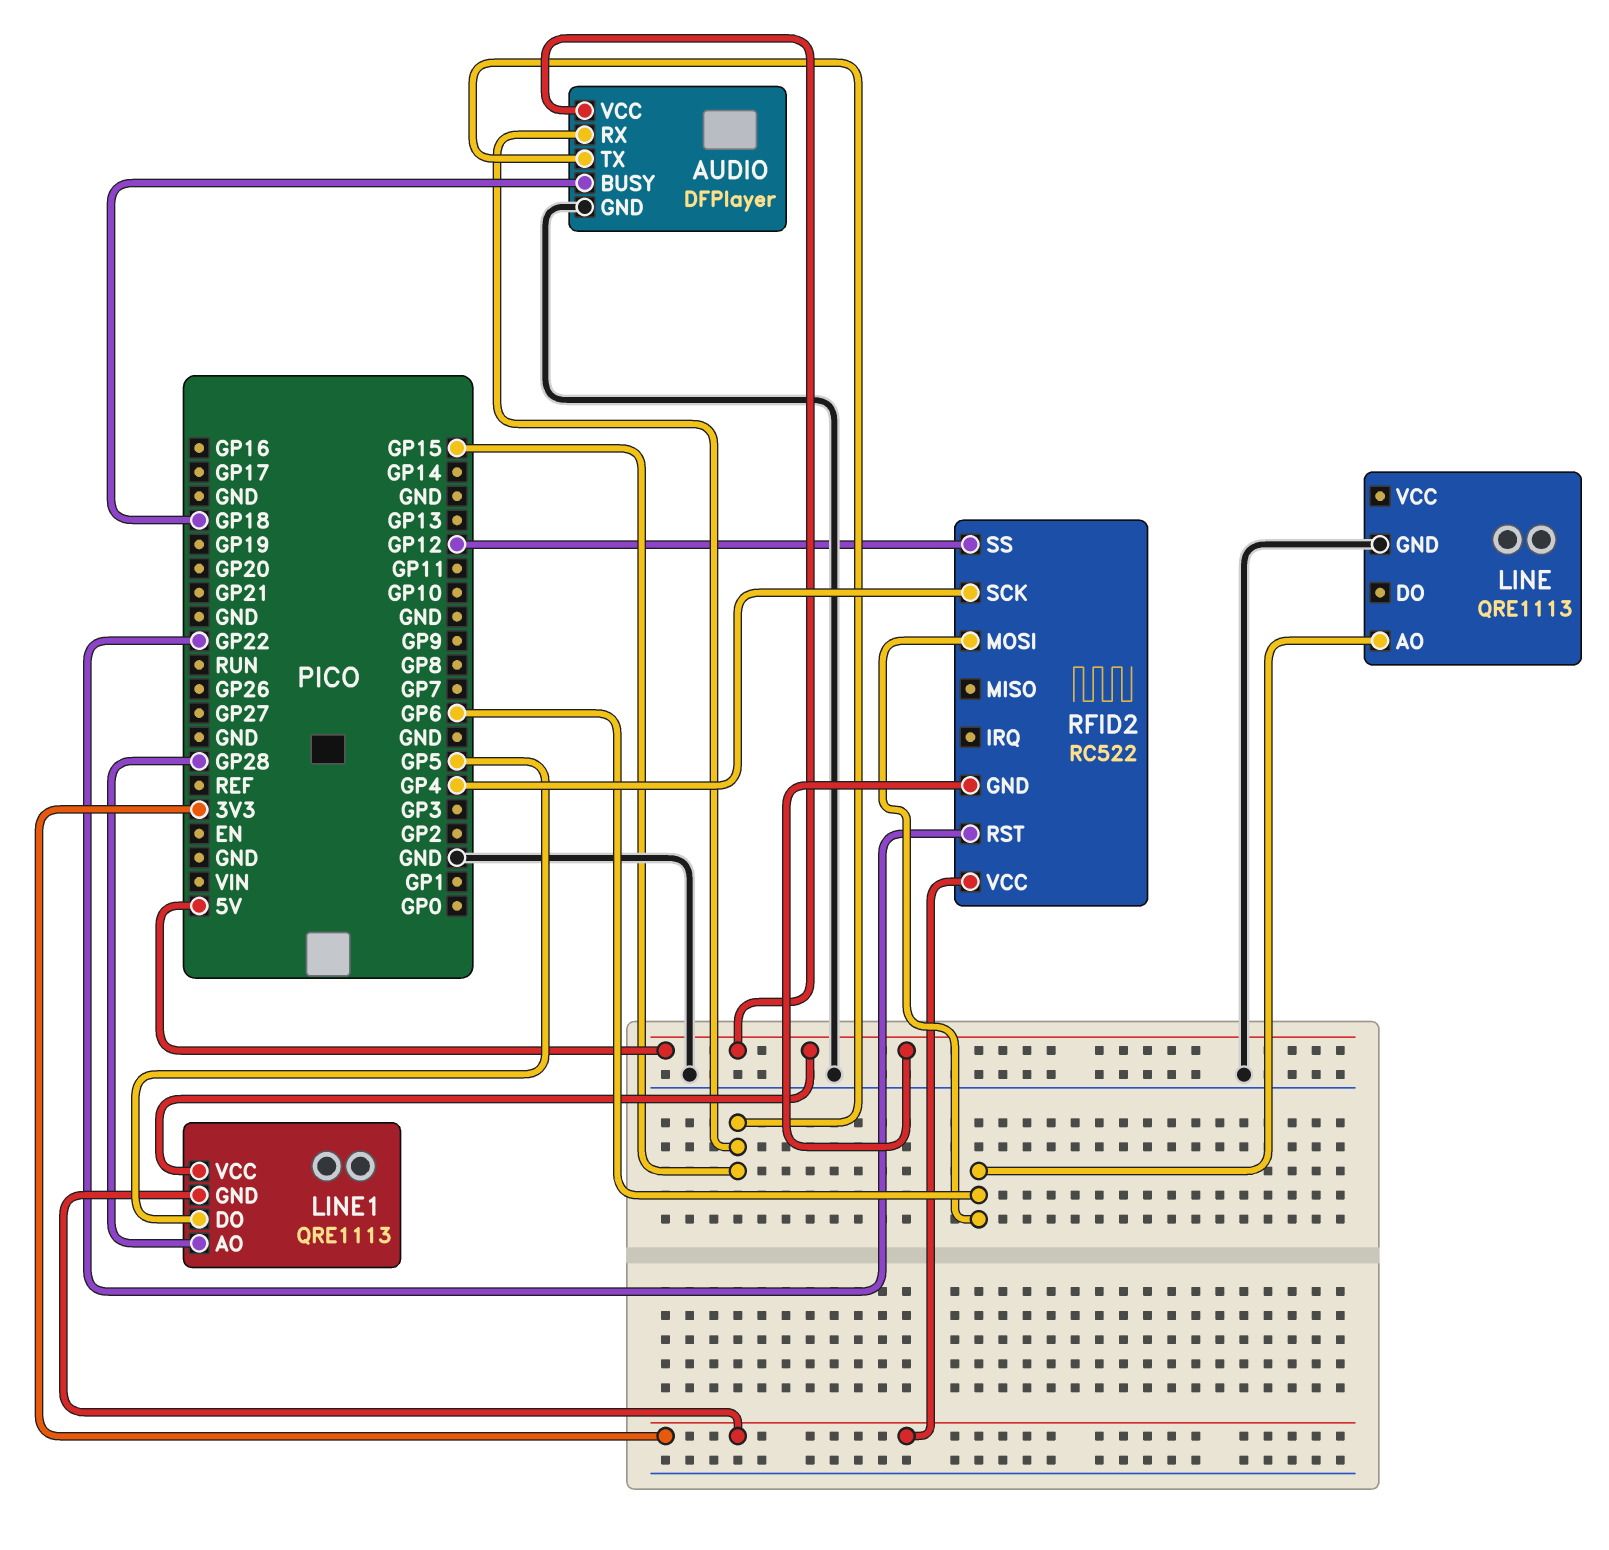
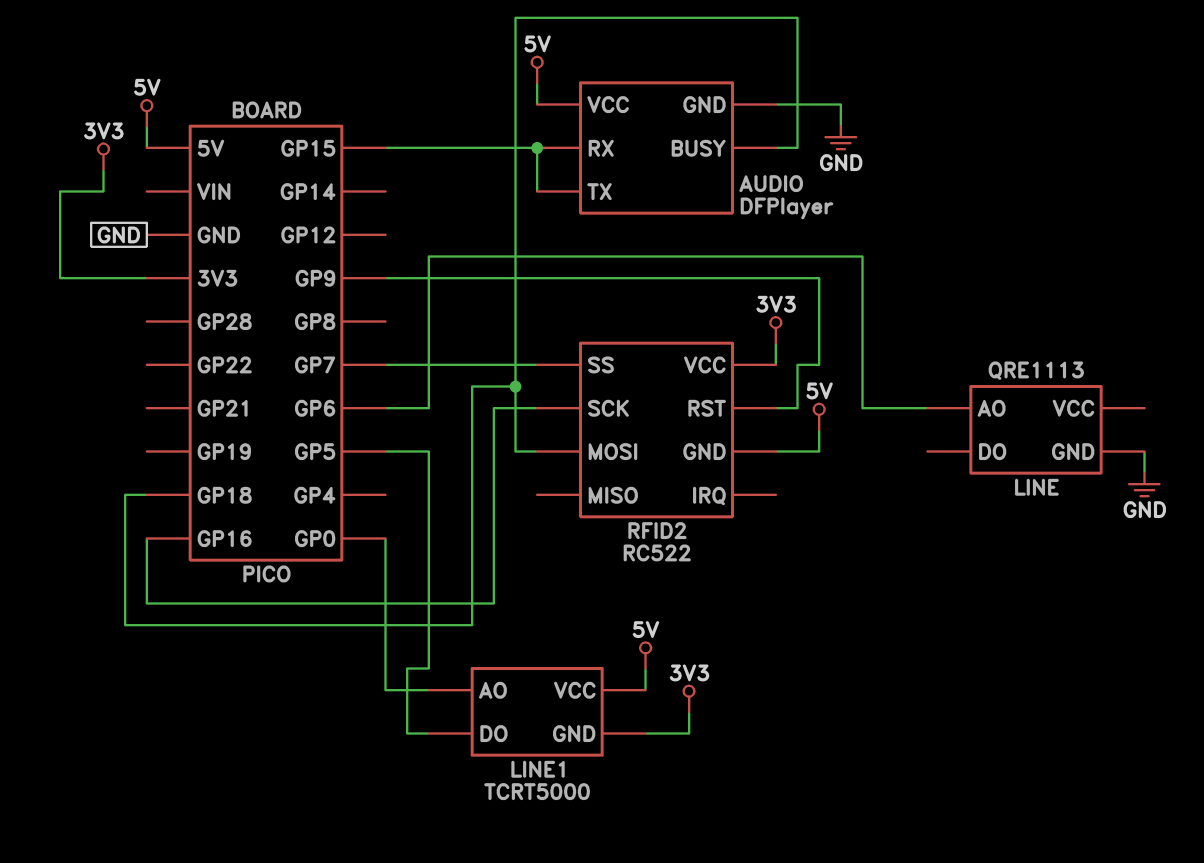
LINE1: QRE1113 -> TCRT5000
LINE1 pin AO: GP28 -> GP0
RFID2 pin MOSI: GP6 -> GP18
RFID2 pin RST: GP22 -> GP9
RFID2 pin SCK: GP4 -> GP16
RFID2 pin SS: GP12 -> GP7

